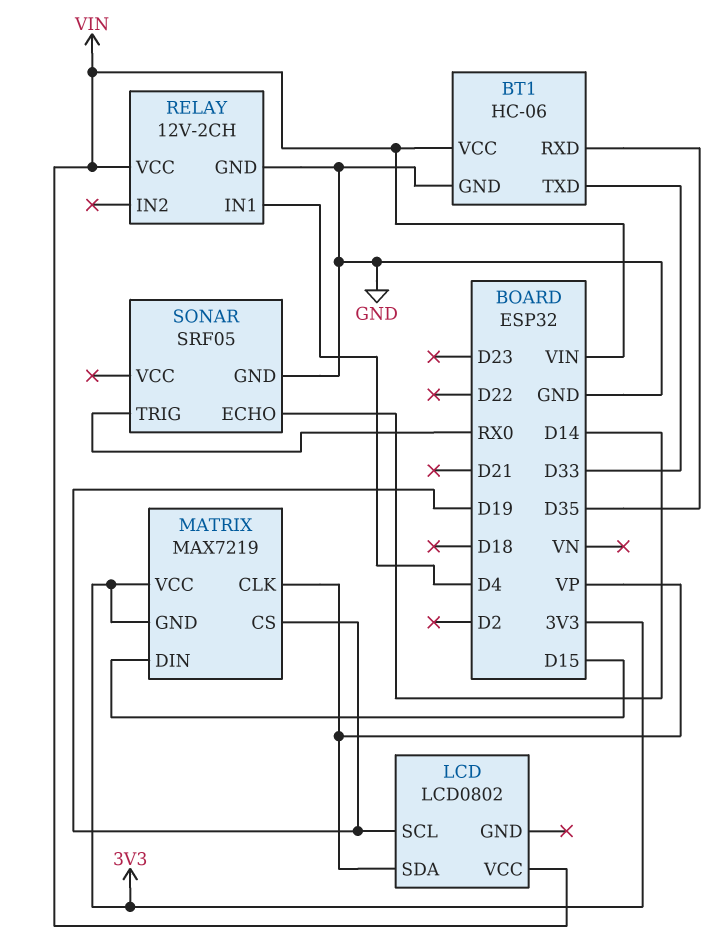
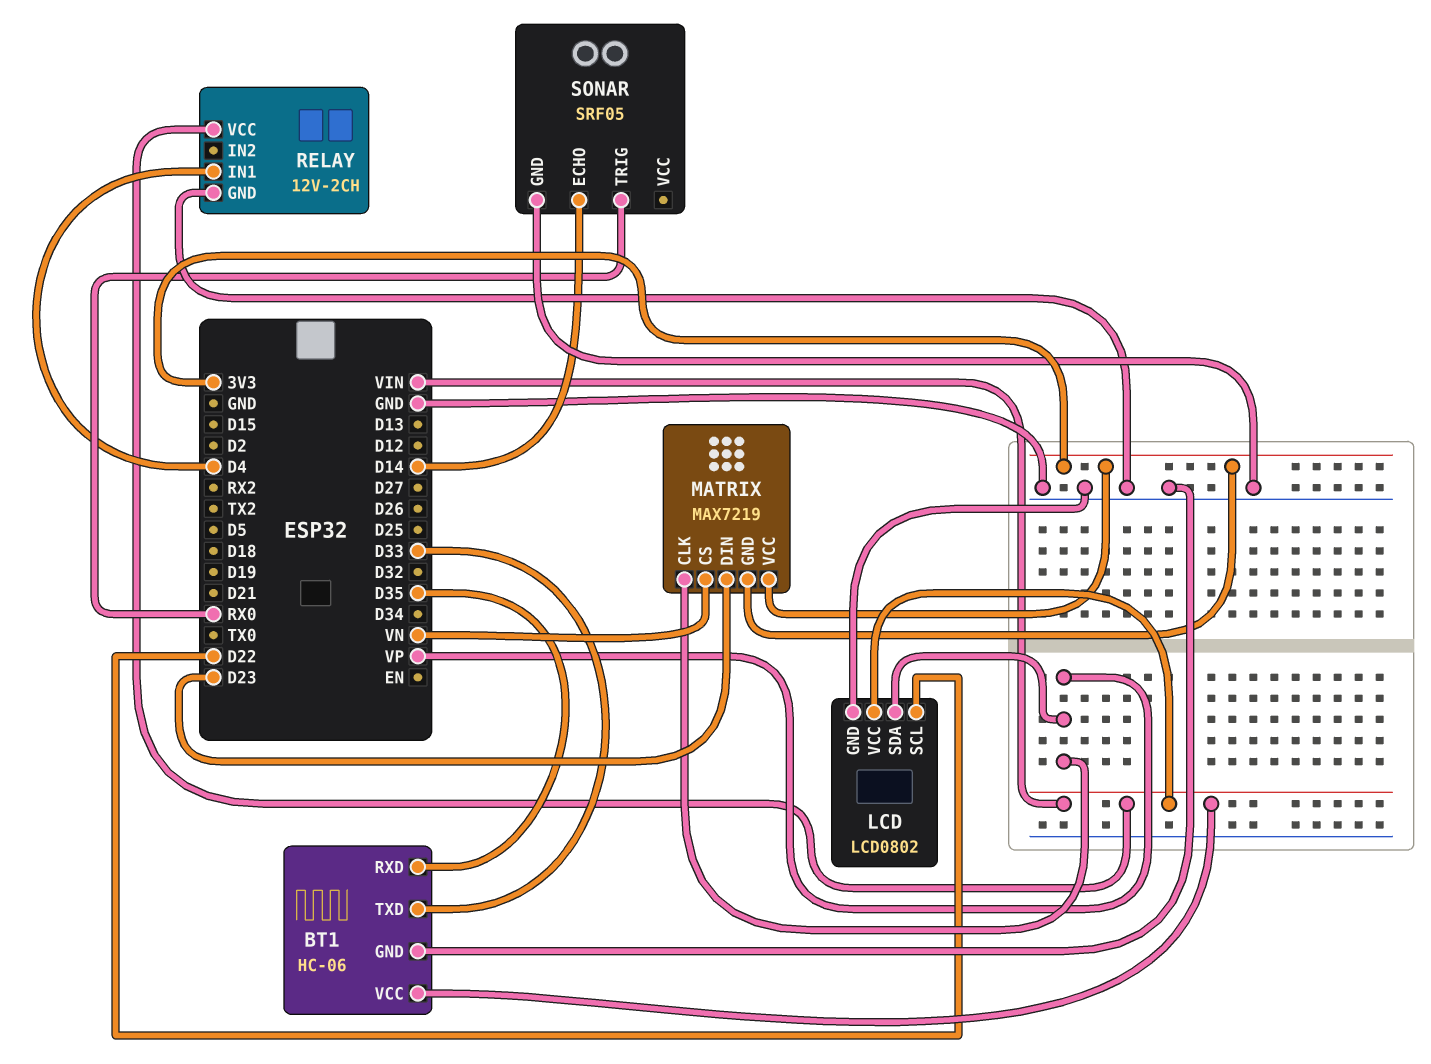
LCD pin GND: none -> GND
LCD pin SCL: D19 -> D22
MATRIX pin CS: D19 -> VN
MATRIX pin DIN: D15 -> D23

